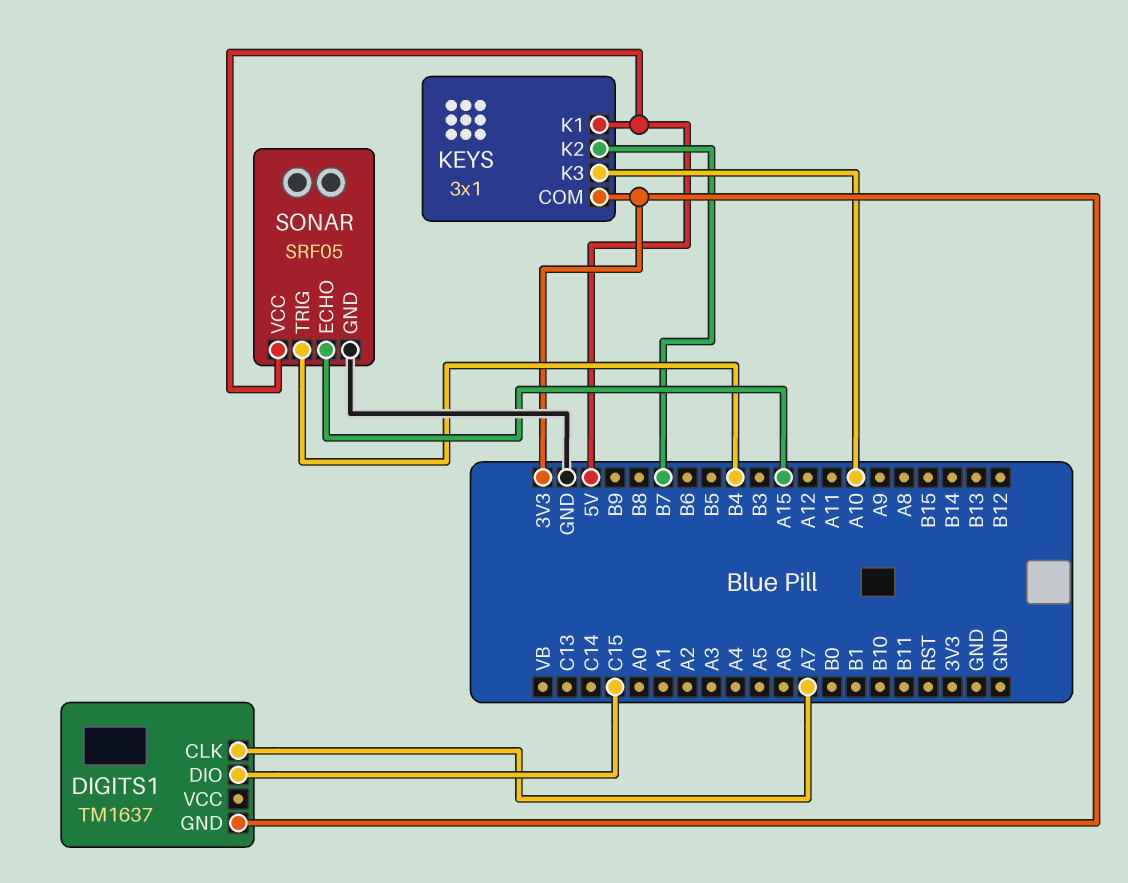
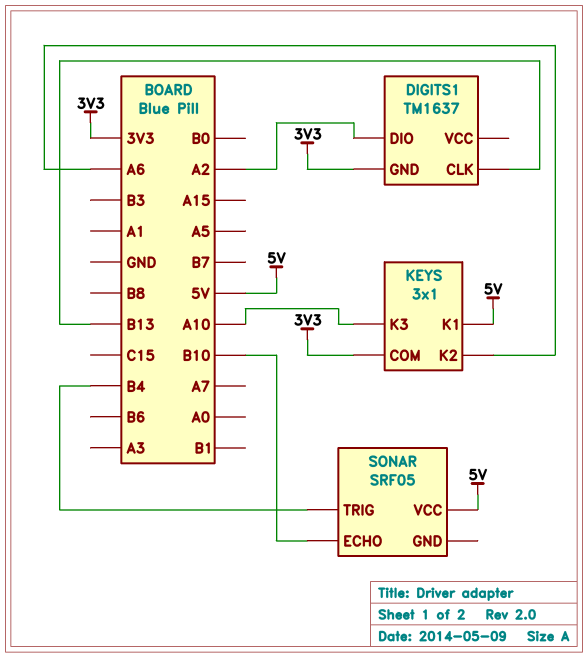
DIGITS1 pin CLK: A7 -> B13
DIGITS1 pin DIO: C15 -> A2
KEYS pin K2: B7 -> A6
SONAR pin ECHO: A15 -> B10
SONAR pin GND: GND -> none

